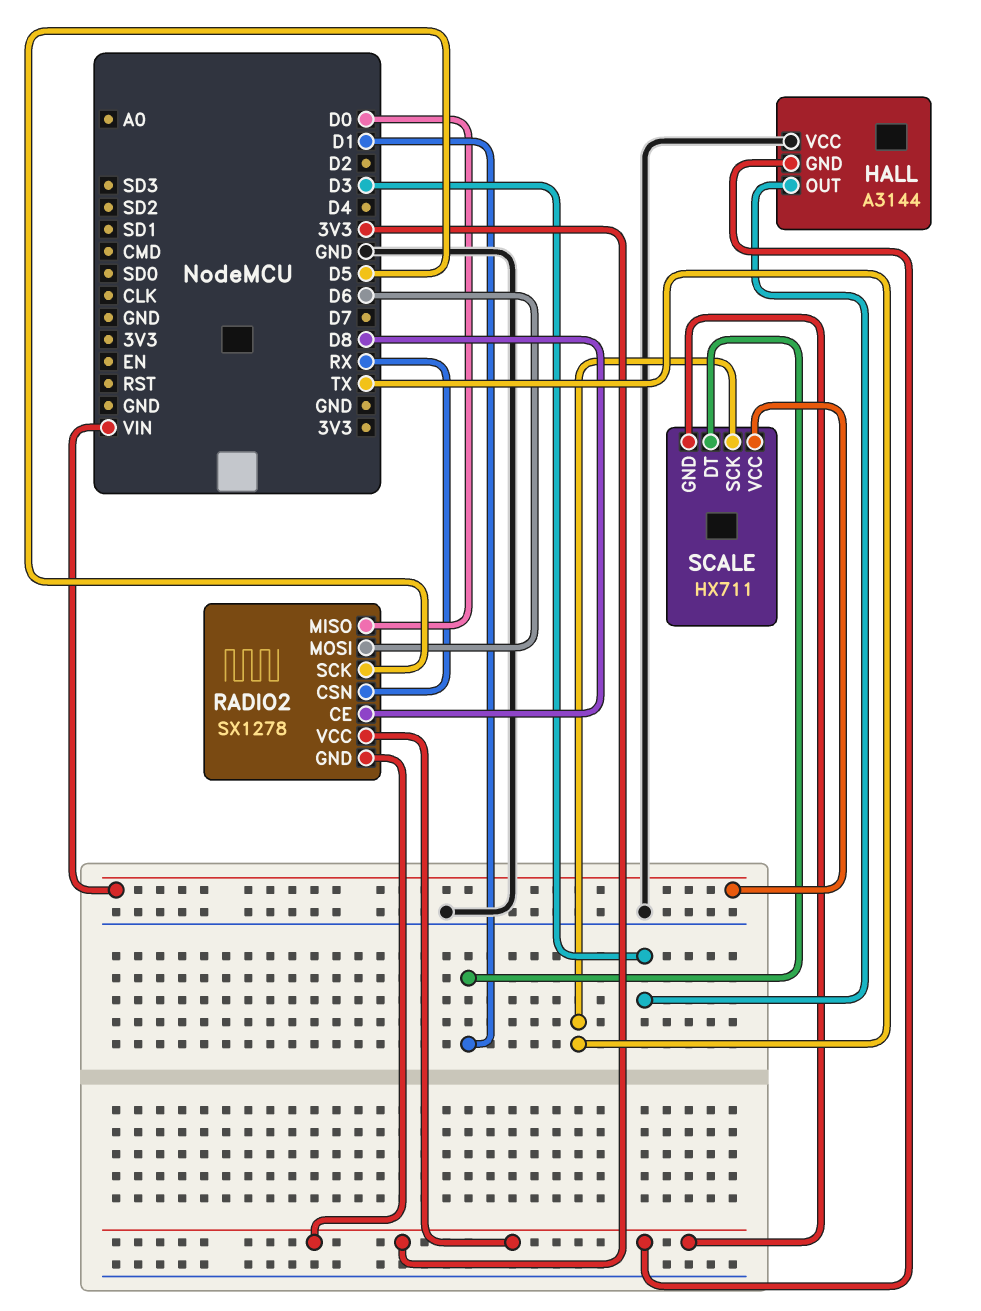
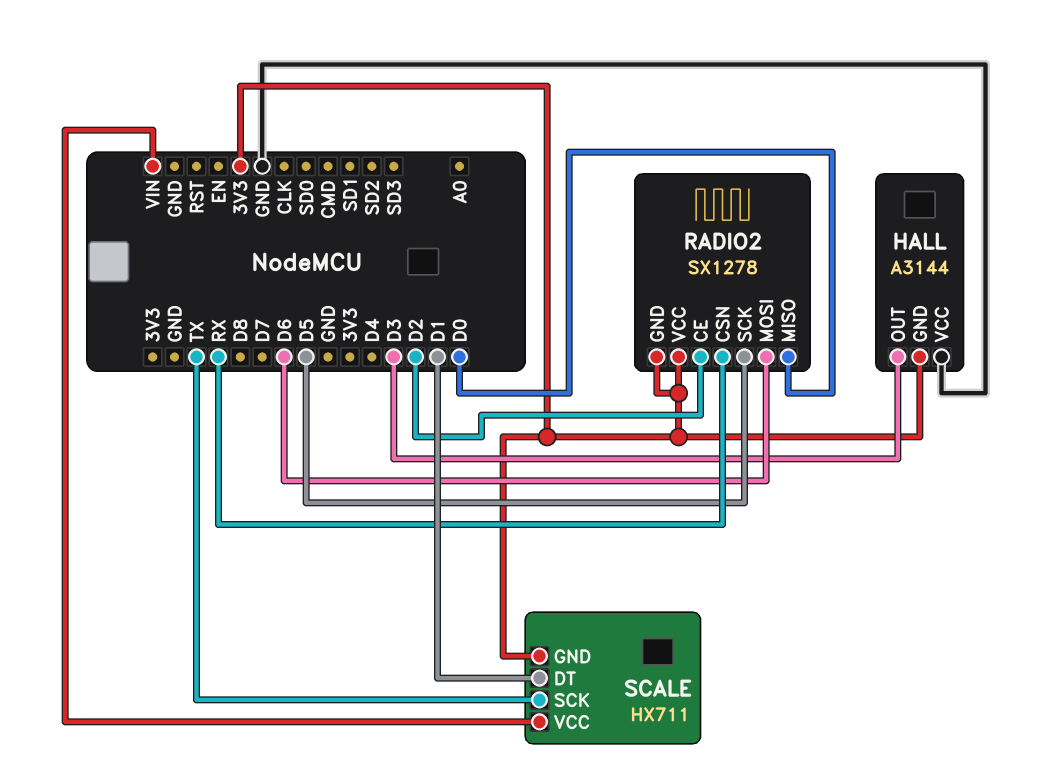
RADIO2 pin CE: D8 -> D2

